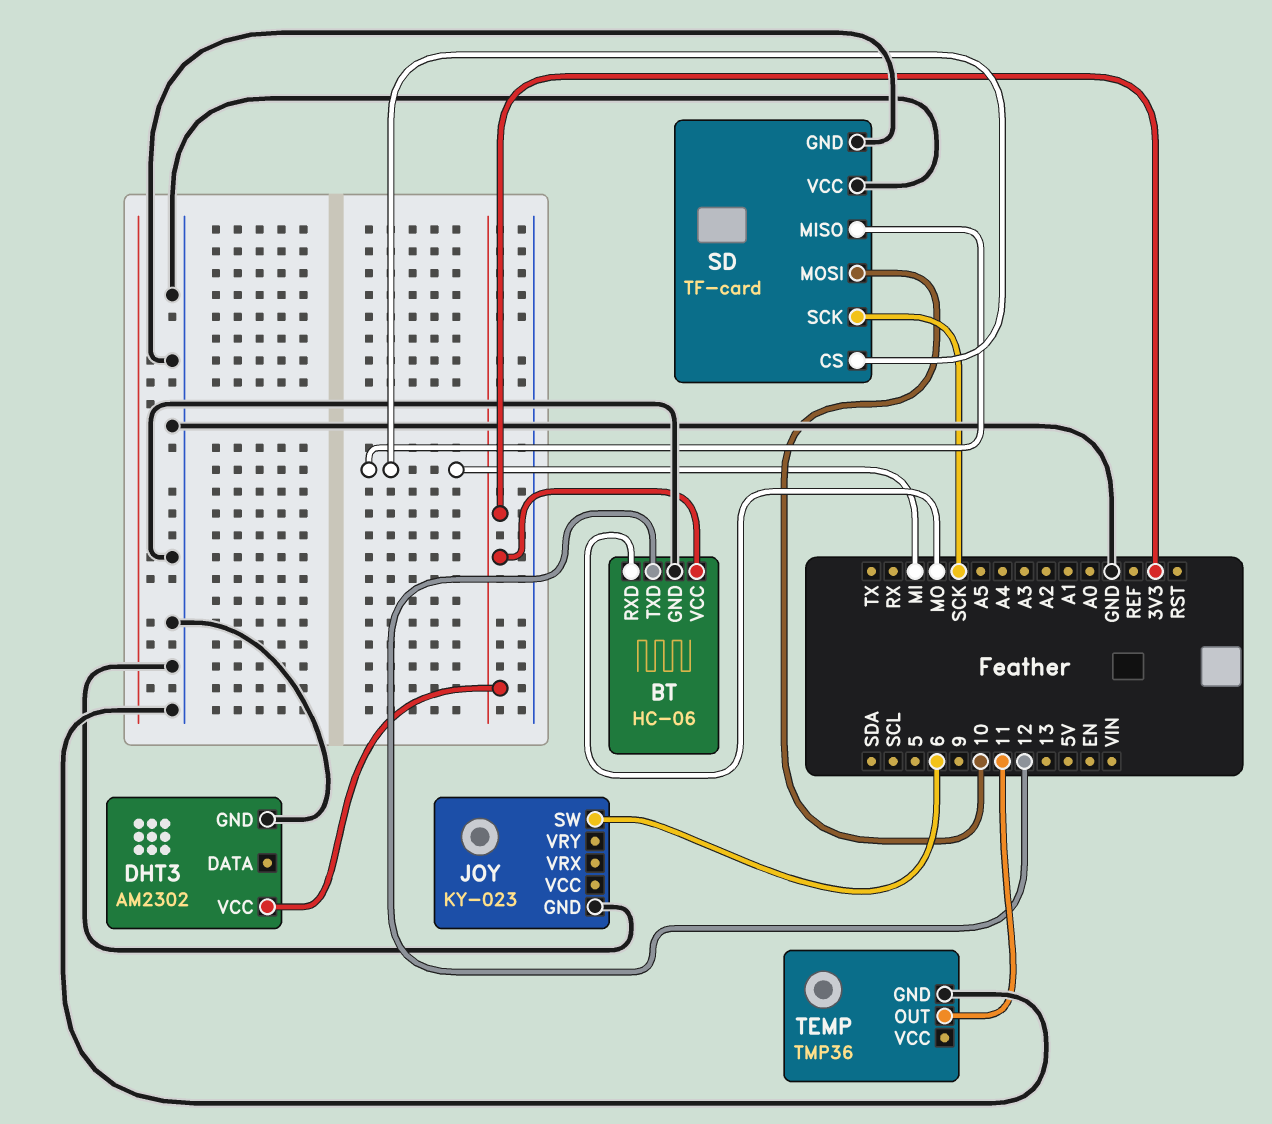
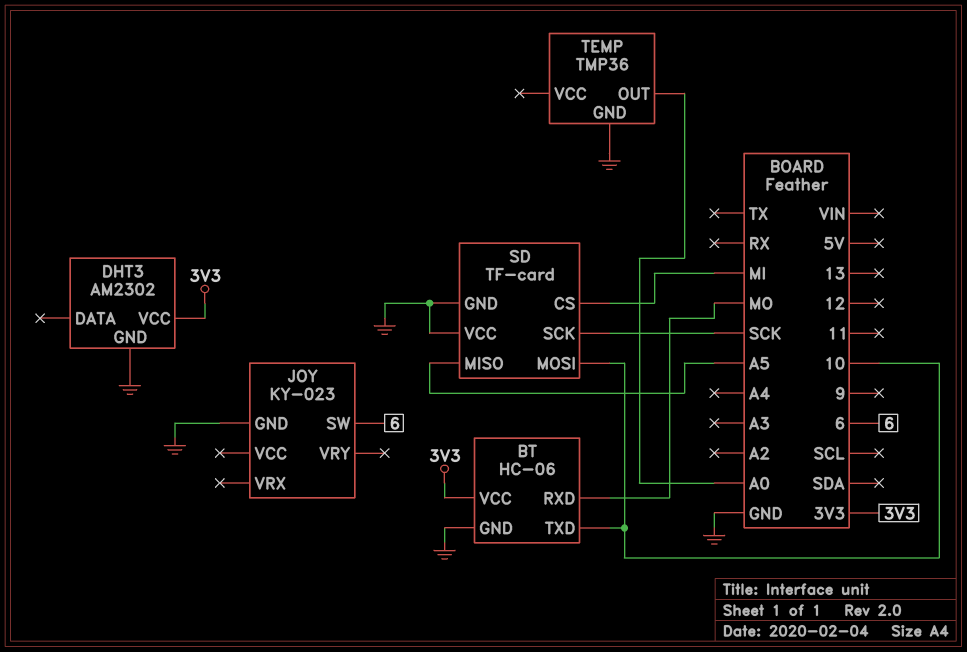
BT pin TXD: 12 -> 10
SD pin MISO: MI -> A5
TEMP pin OUT: 11 -> A0

